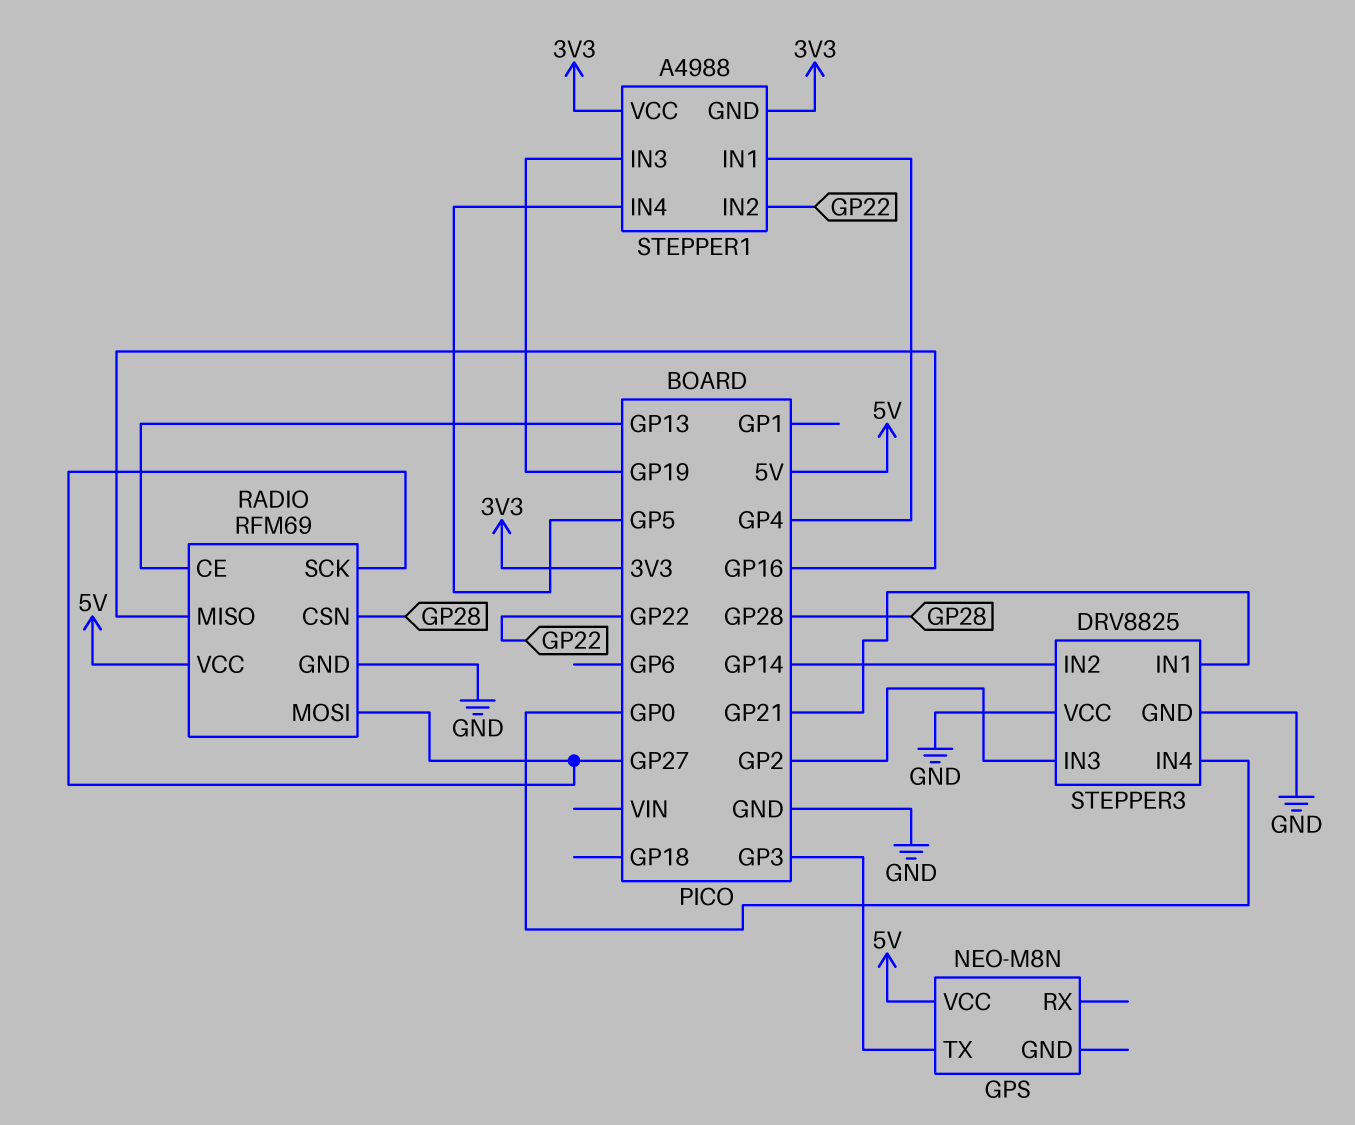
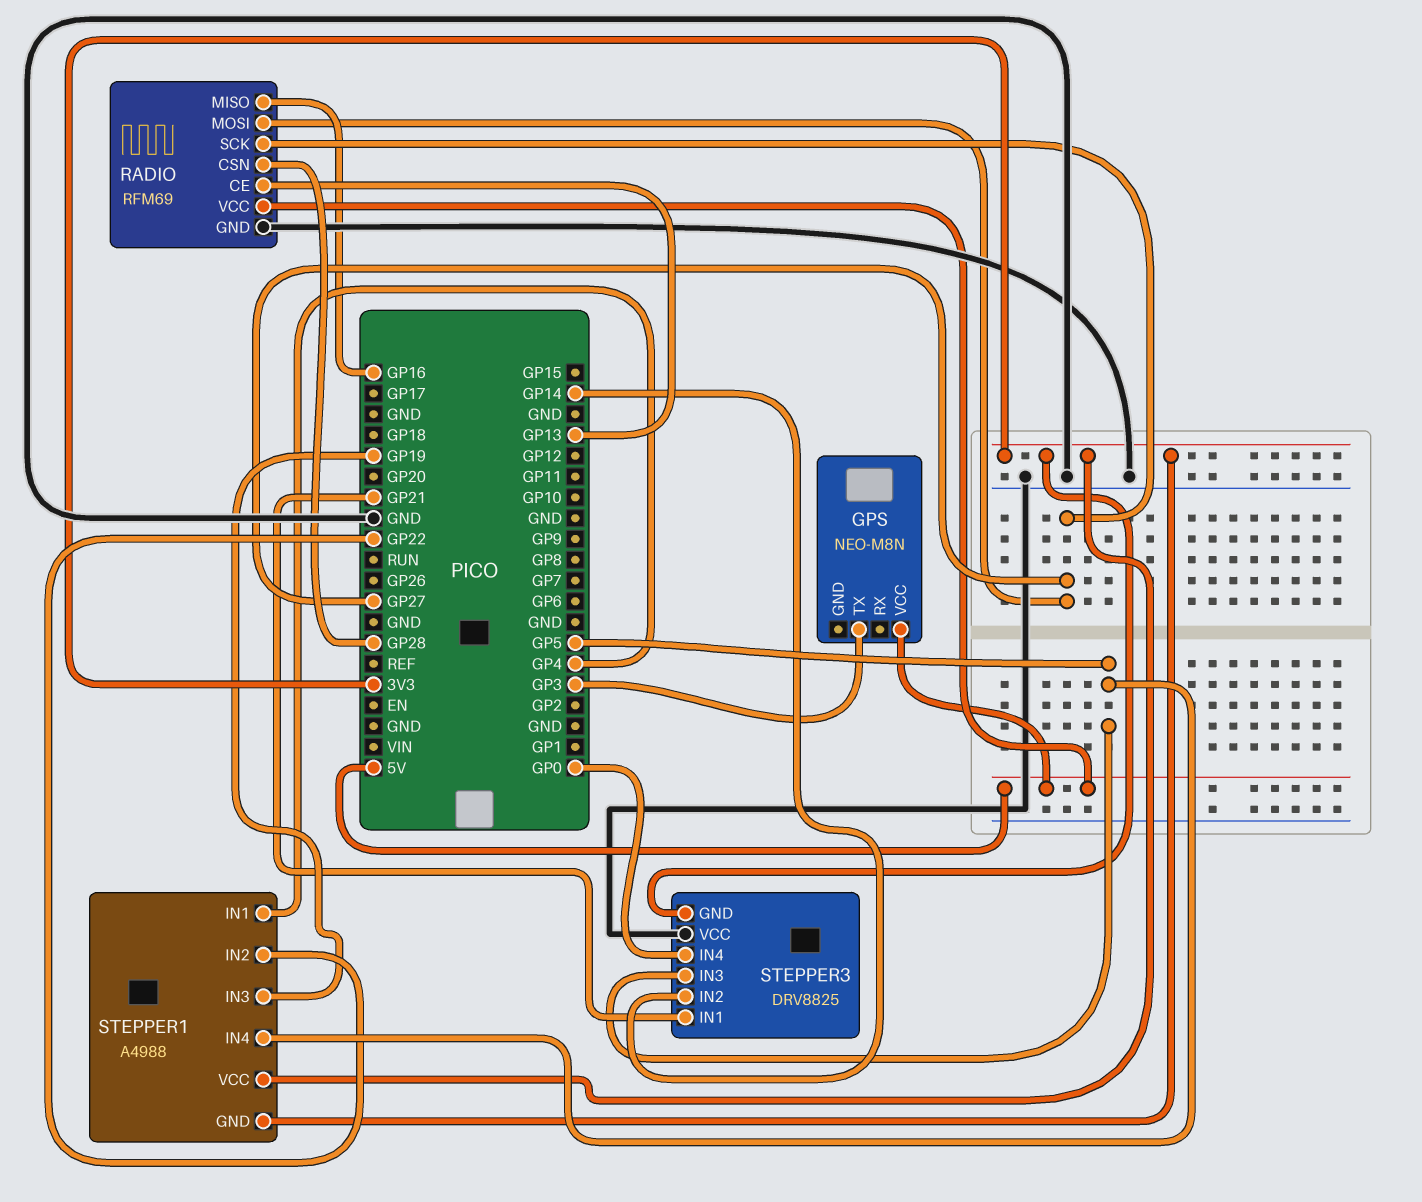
STEPPER3 pin GND: GND -> 3V3
STEPPER3 pin IN3: GP2 -> GP5

